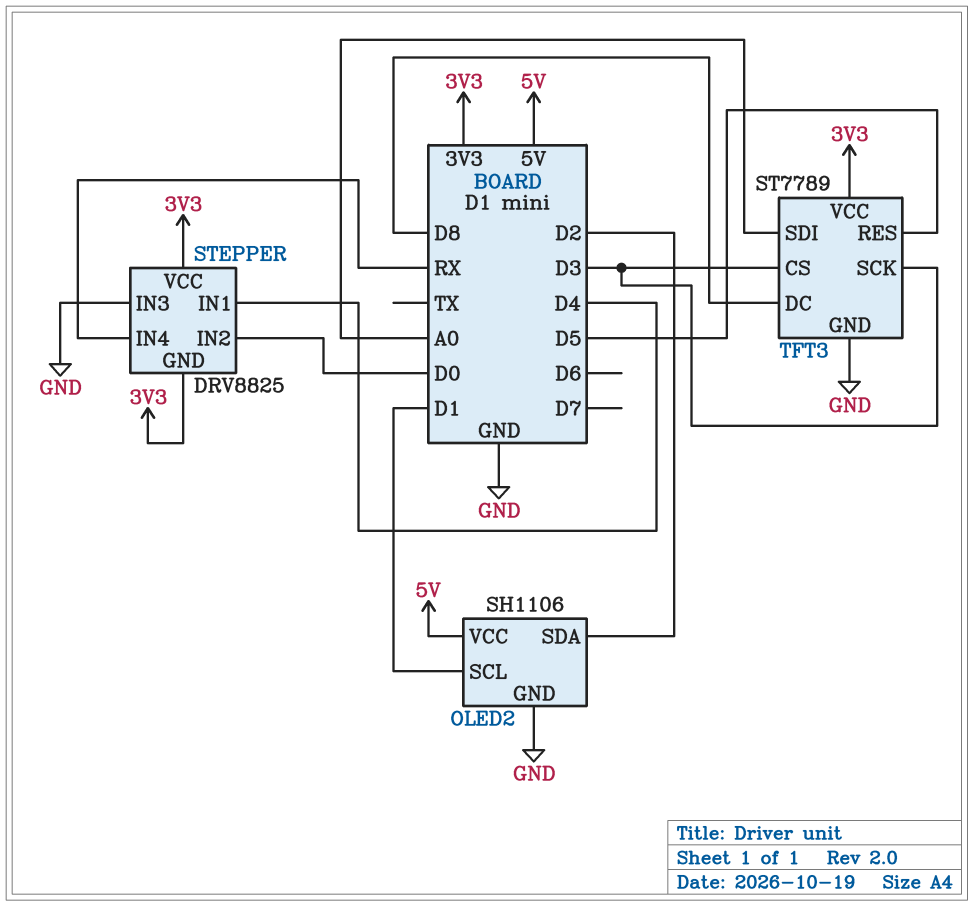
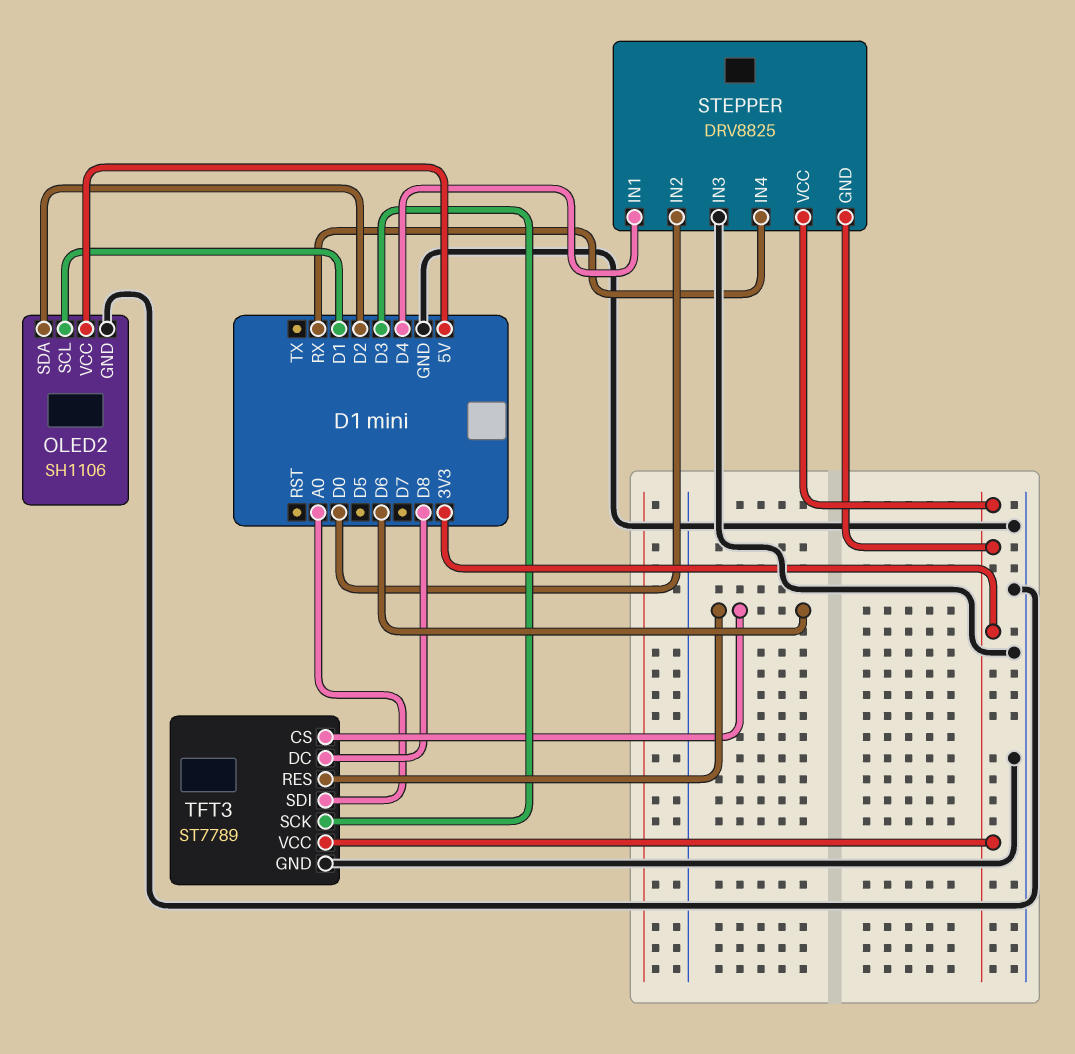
TFT3 pin CS: D3 -> D6
TFT3 pin RES: D5 -> D6

